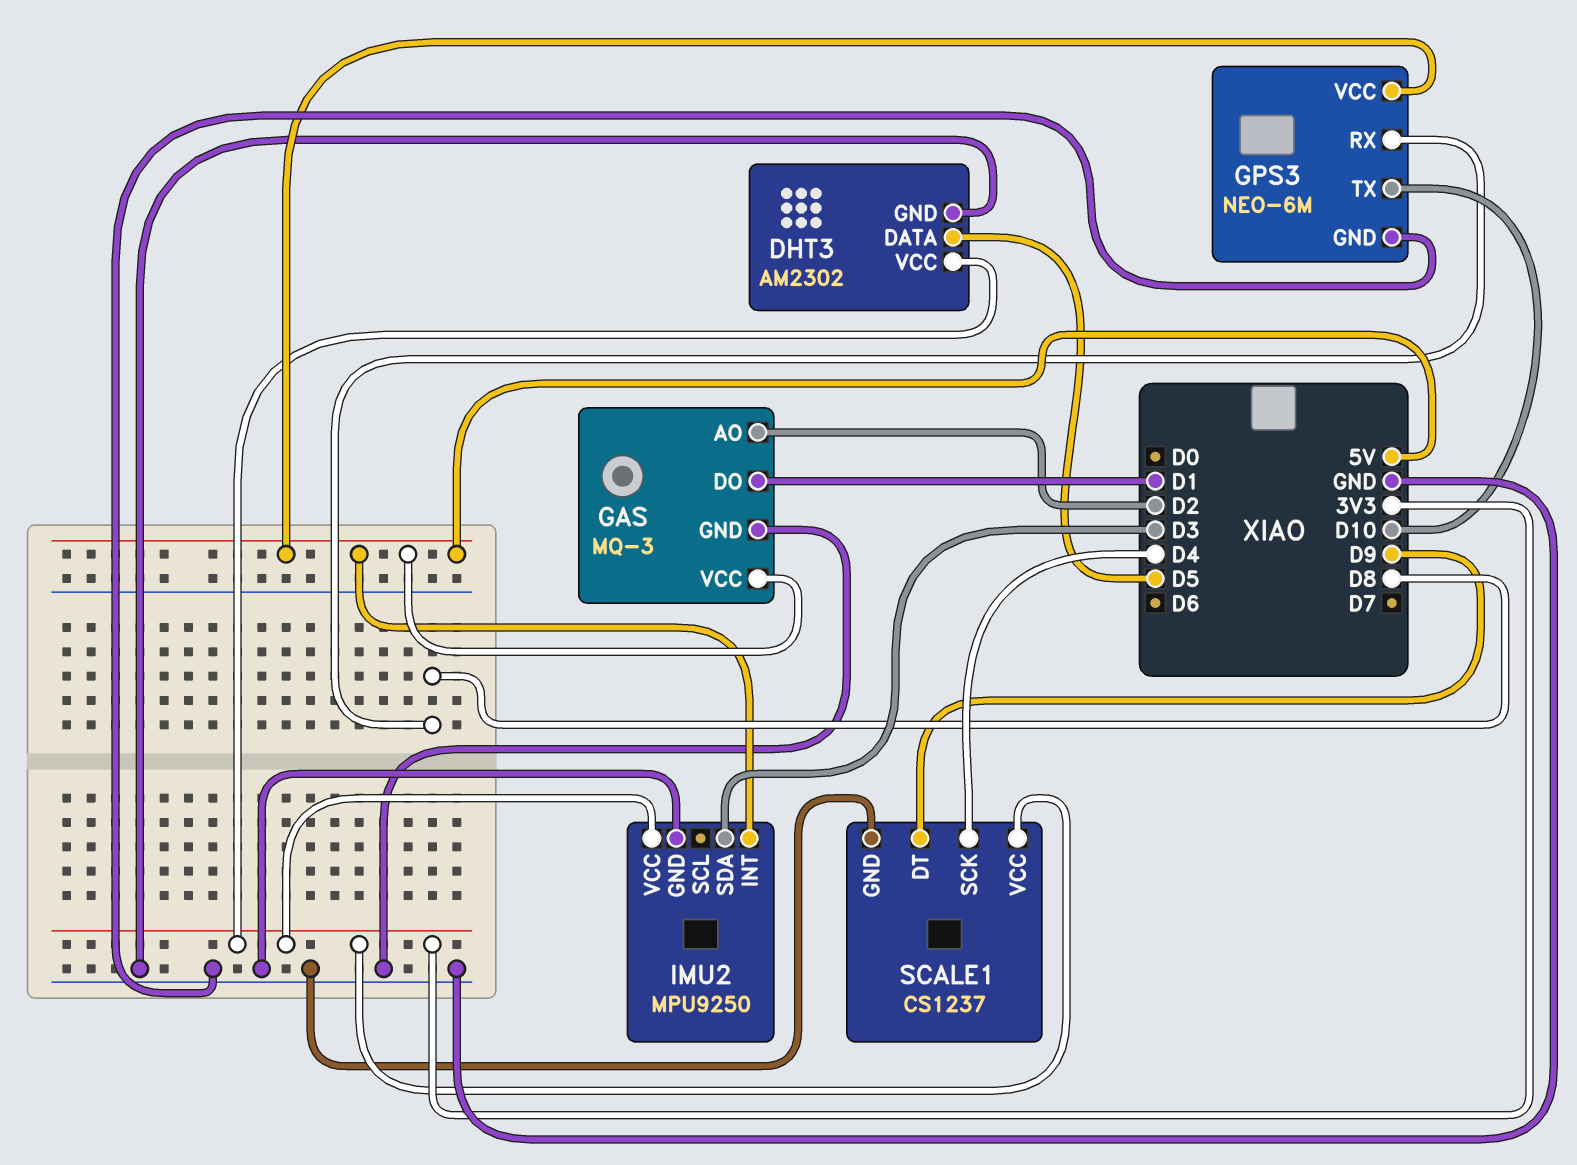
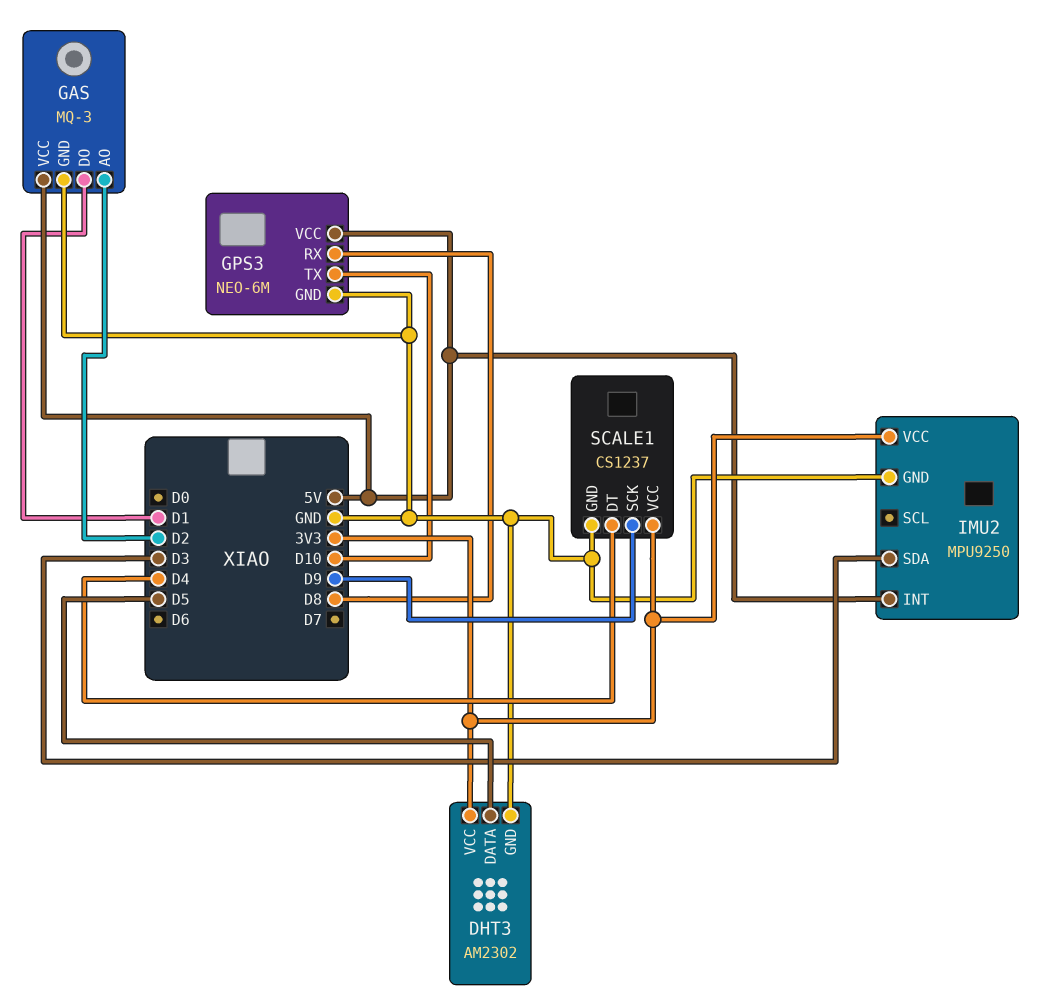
SCALE1 pin DT: D9 -> D4
SCALE1 pin SCK: D4 -> D9

